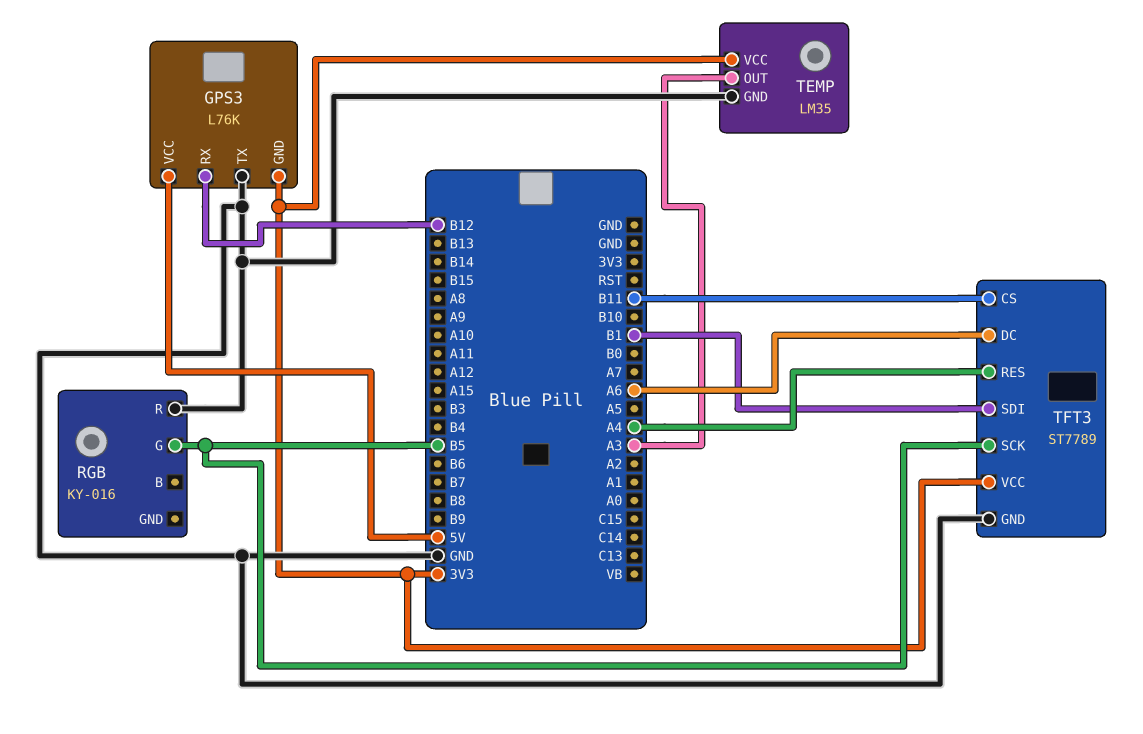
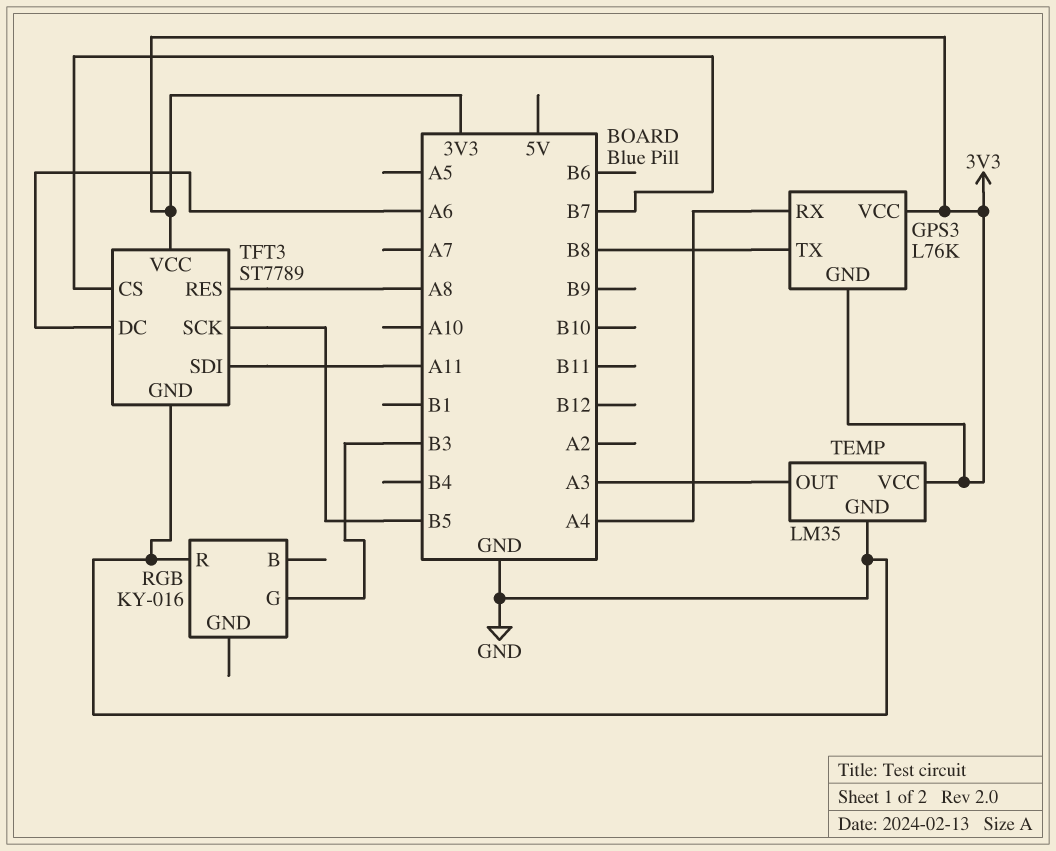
GPS3 pin RX: B12 -> A4
GPS3 pin TX: GND -> B8
GPS3 pin VCC: 5V -> 3V3
RGB pin G: B5 -> B3
TFT3 pin CS: B11 -> B7
TFT3 pin RES: A4 -> A8
TFT3 pin SDI: B1 -> A11

